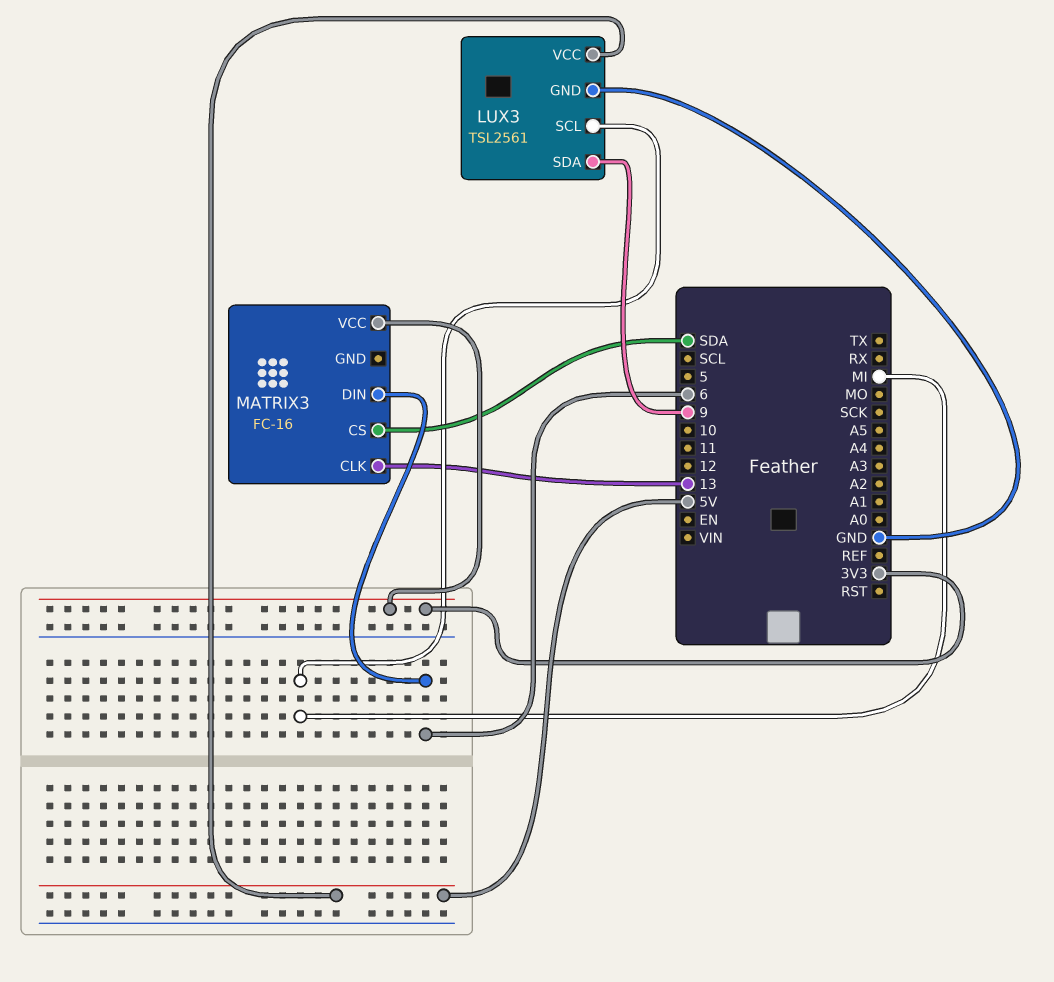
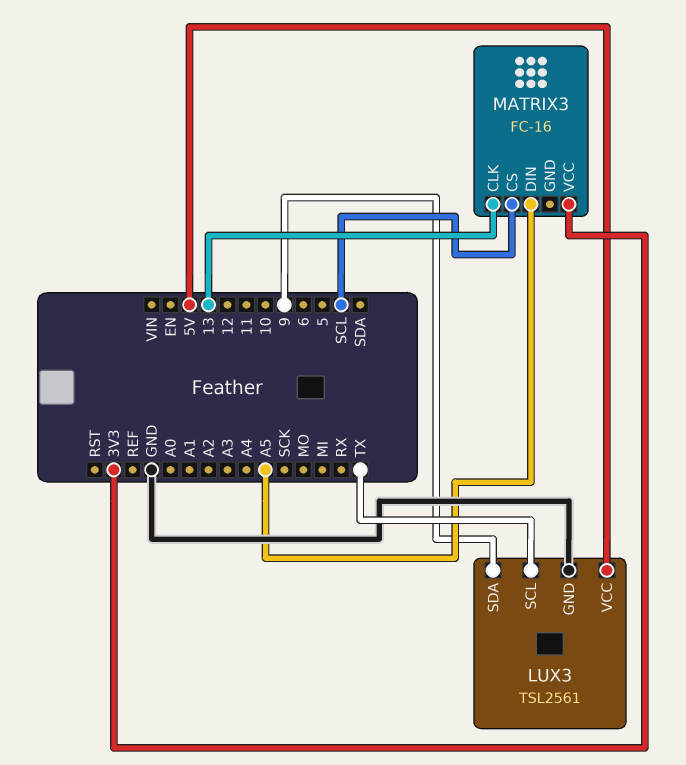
LUX3 pin SCL: MI -> TX
MATRIX3 pin CS: SDA -> SCL
MATRIX3 pin DIN: 6 -> A5

